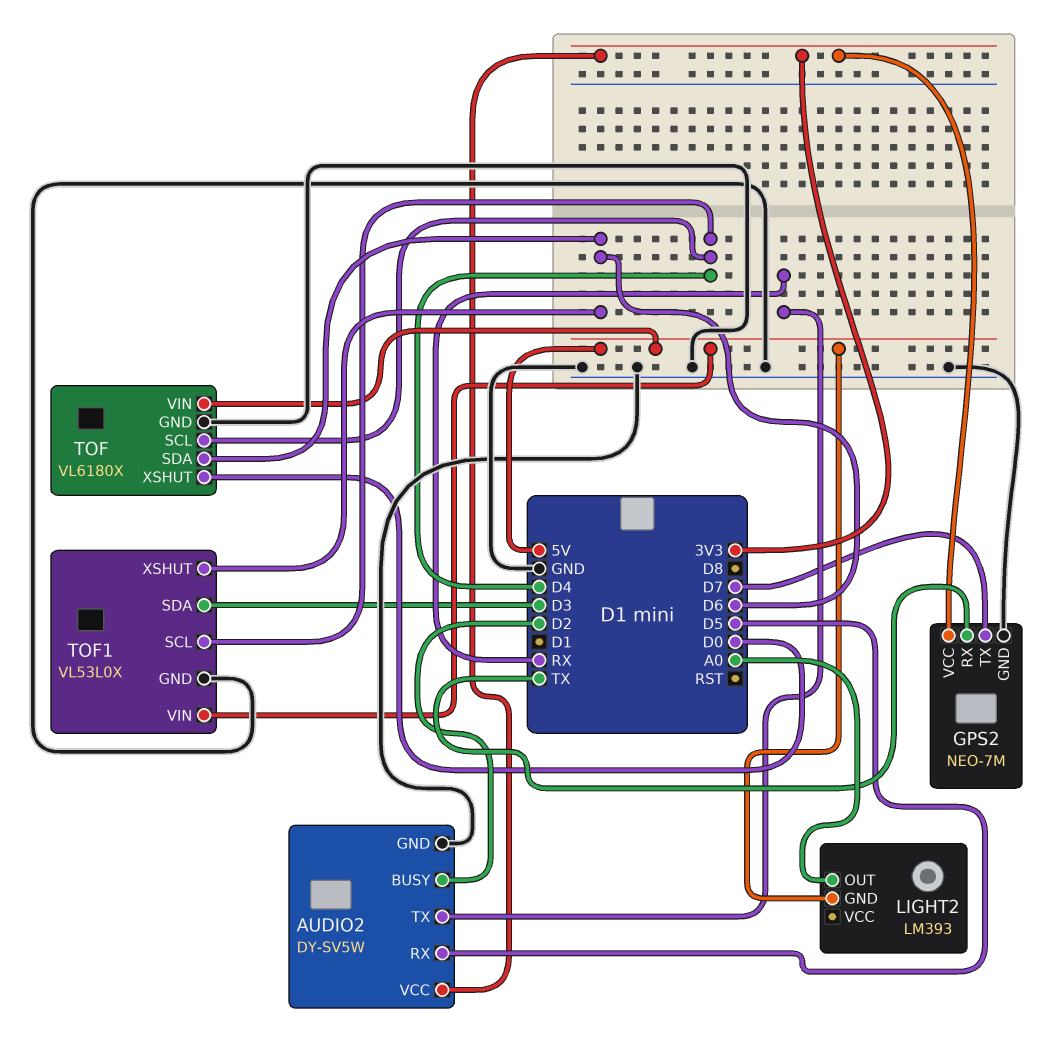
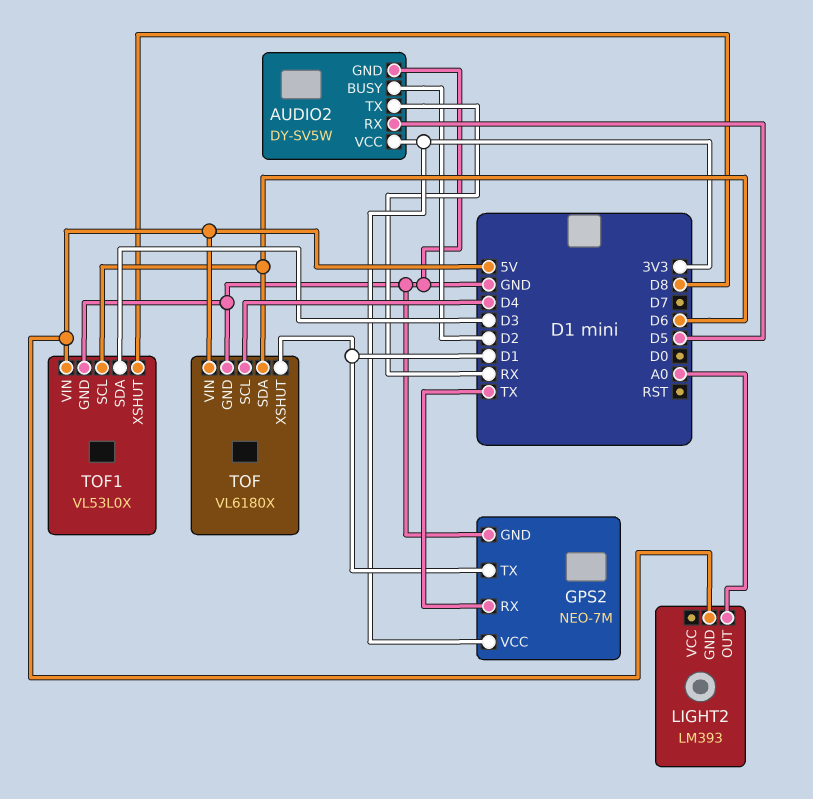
GPS2 pin TX: D7 -> D1
TOF pin XSHUT: D0 -> D1
TOF1 pin SCL: D4 -> D6
TOF1 pin XSHUT: D6 -> D8

